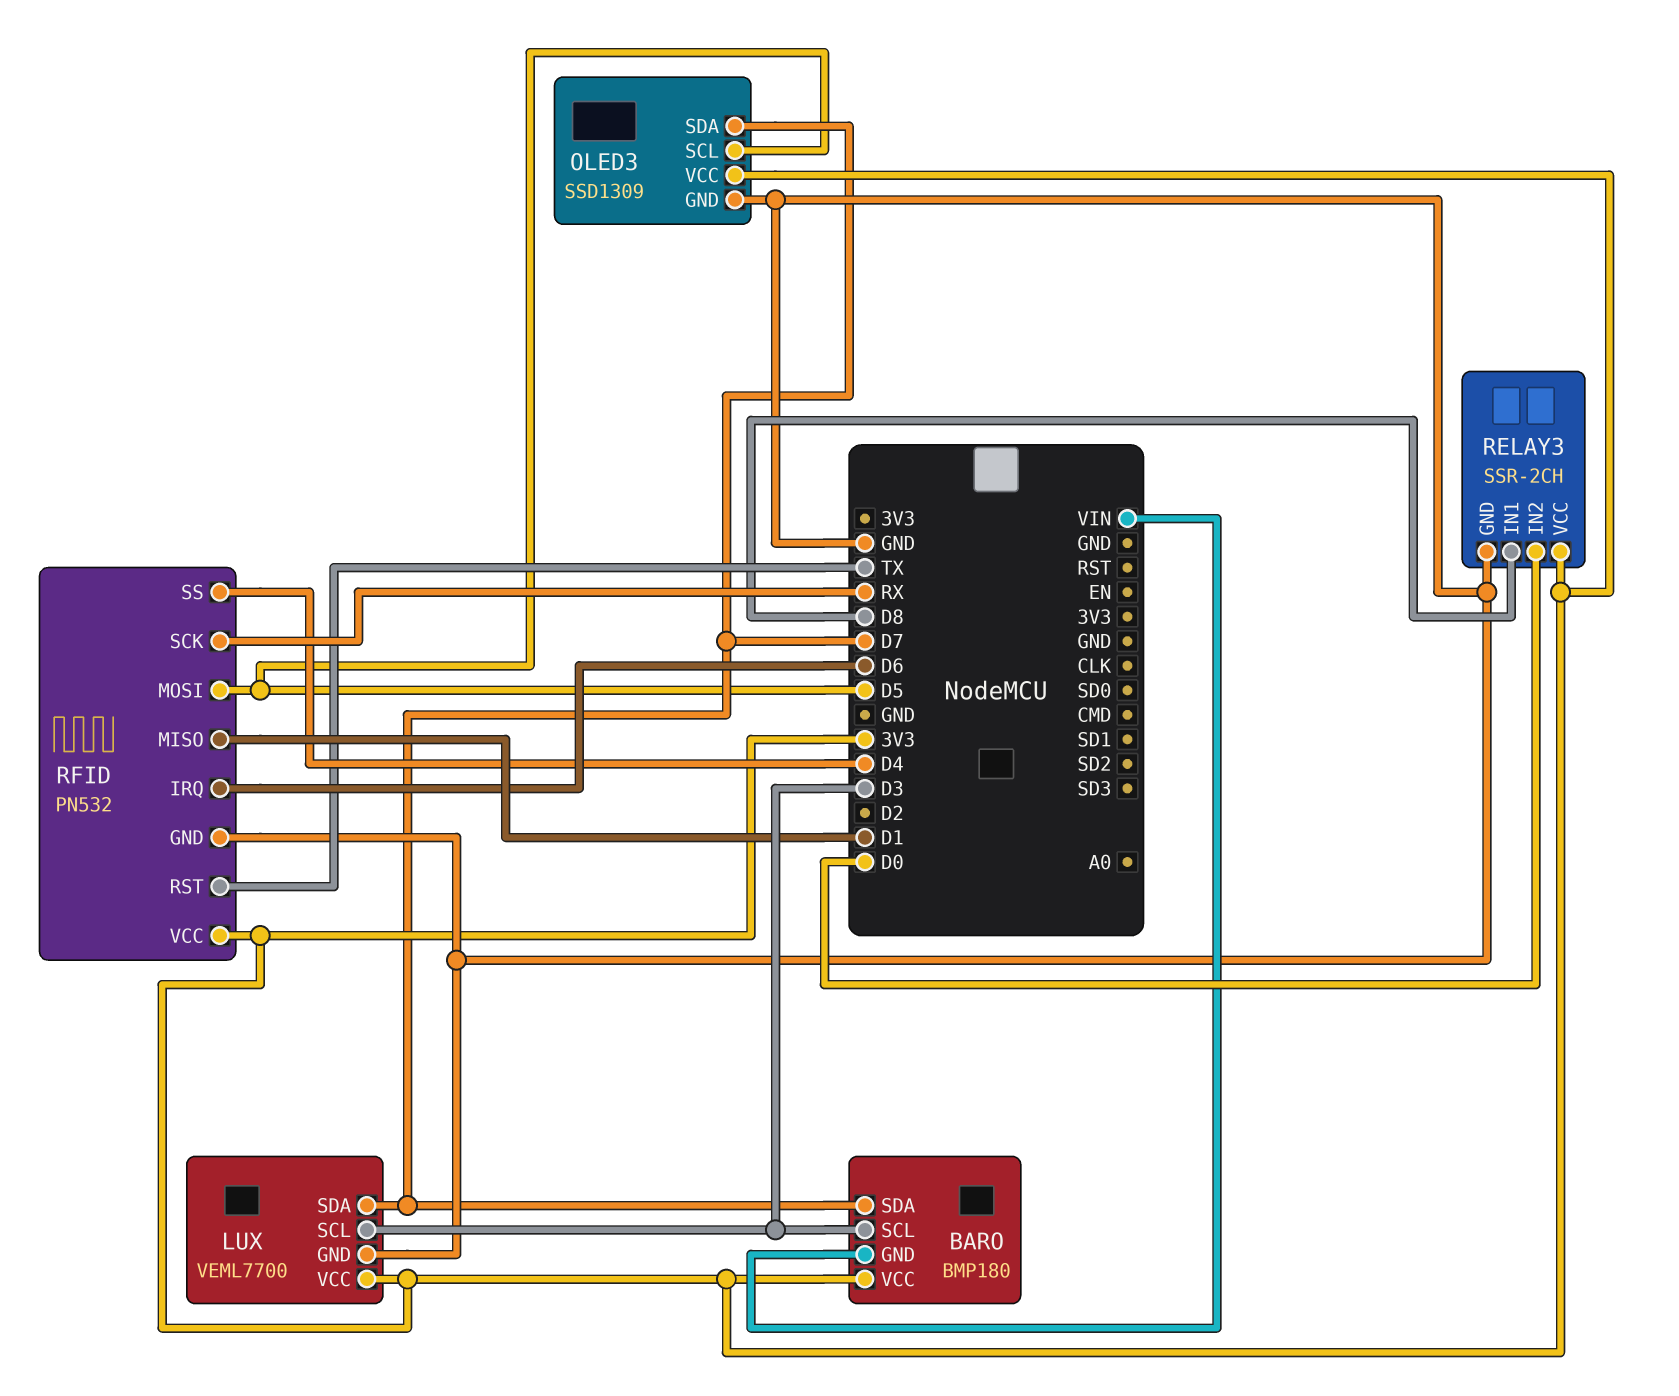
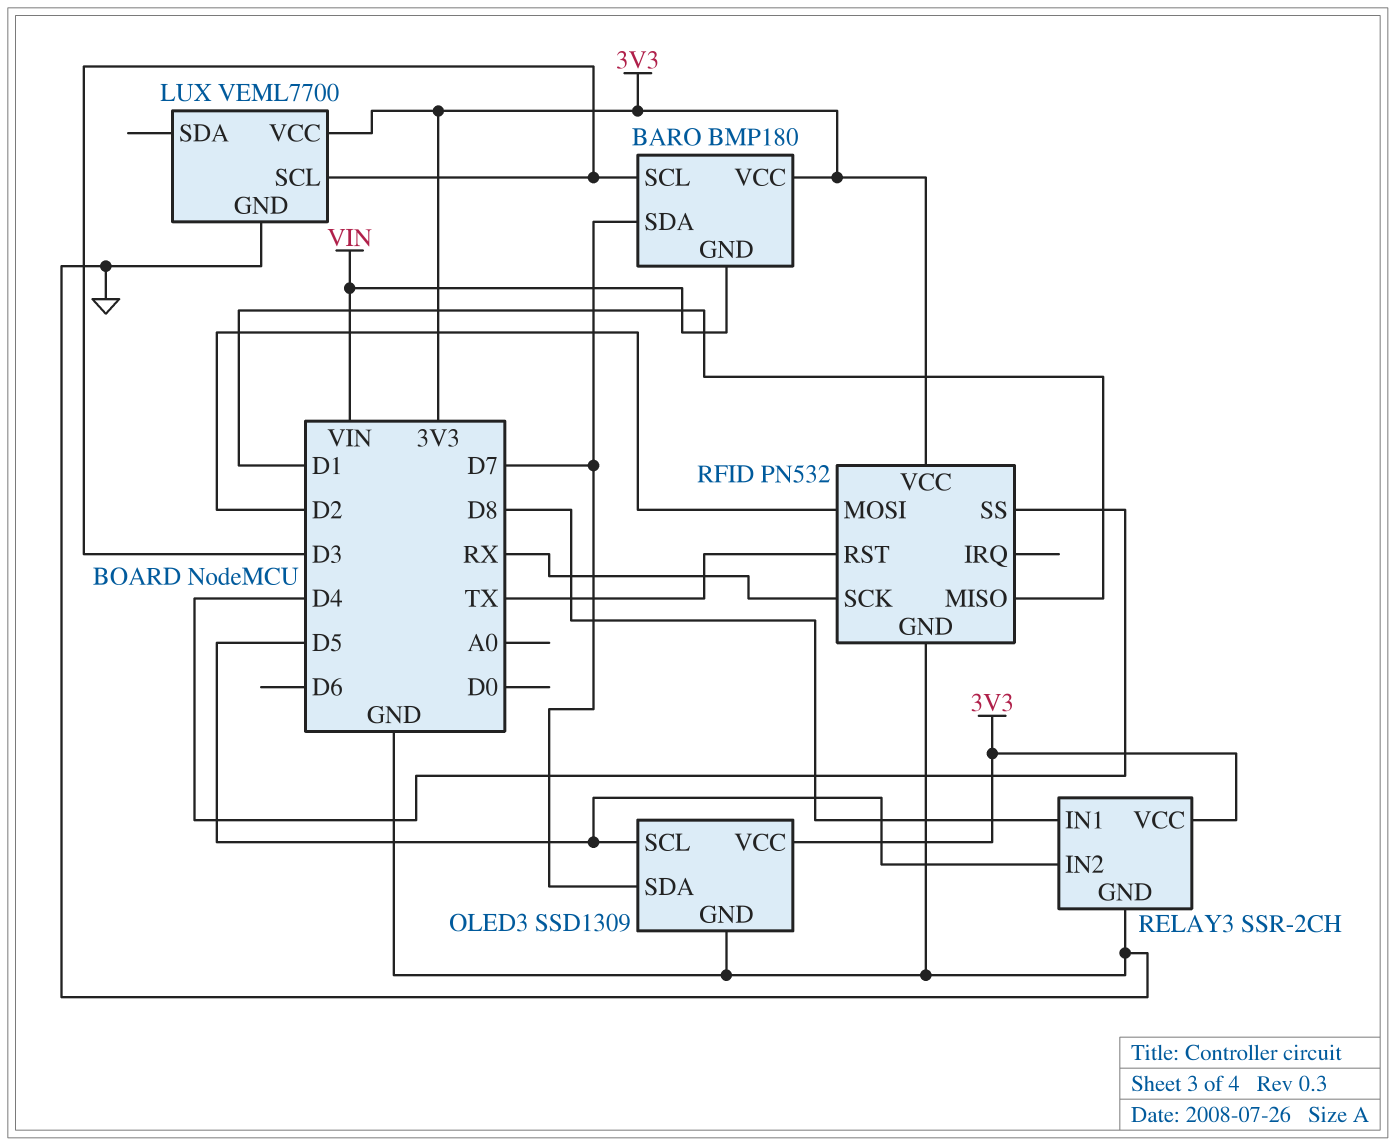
LUX pin SDA: D7 -> none
RELAY3 pin IN2: D0 -> D5
RFID pin IRQ: D6 -> none
RFID pin MOSI: D5 -> D2

